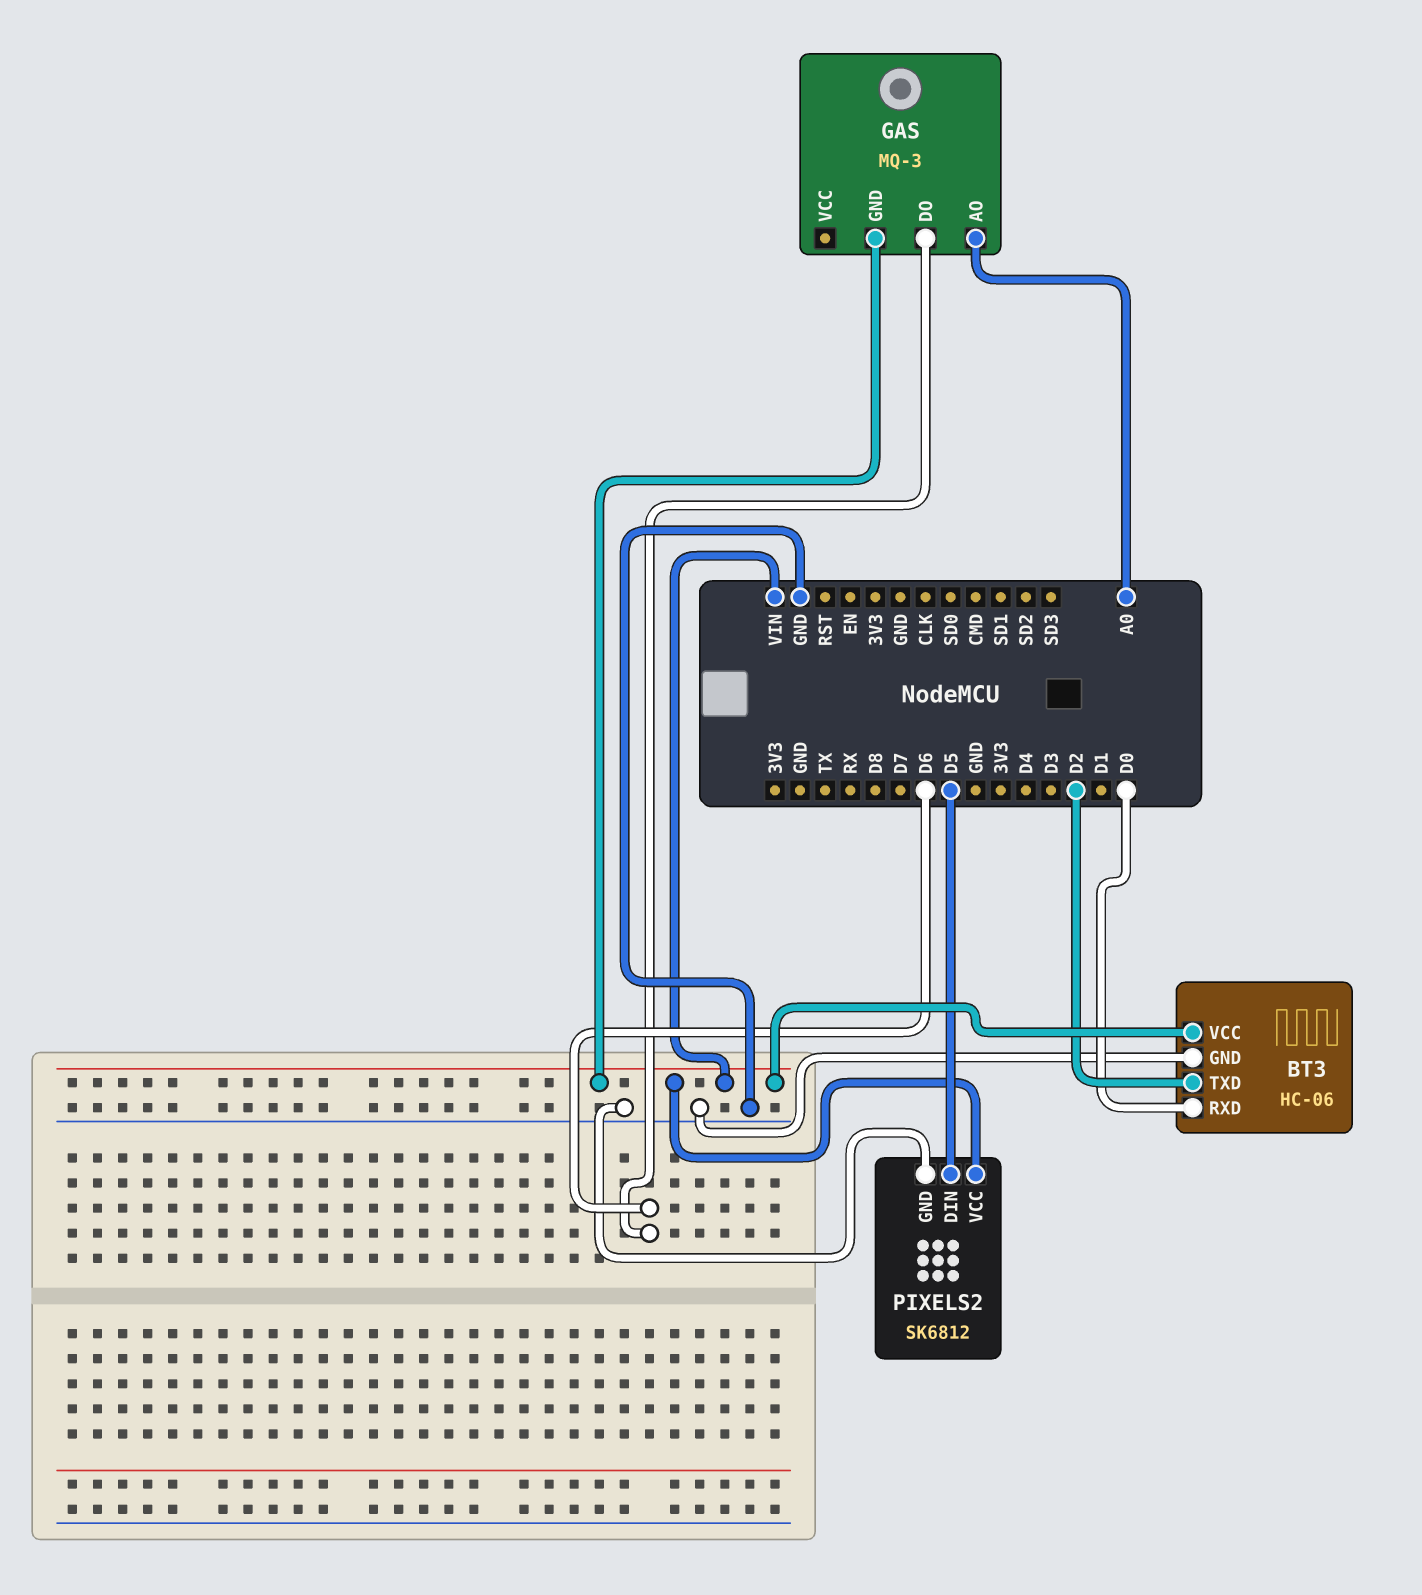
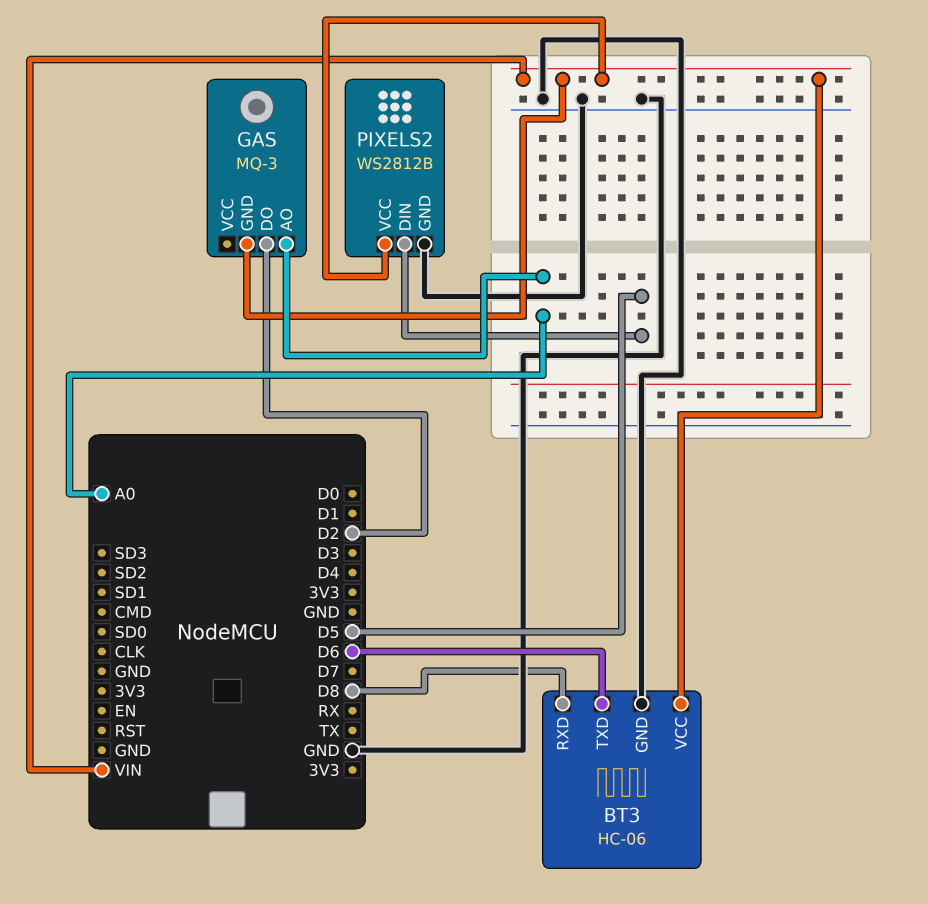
BT3 pin RXD: D0 -> D8
BT3 pin TXD: D2 -> D6
GAS pin DO: D6 -> D2
PIXELS2: SK6812 -> WS2812B

